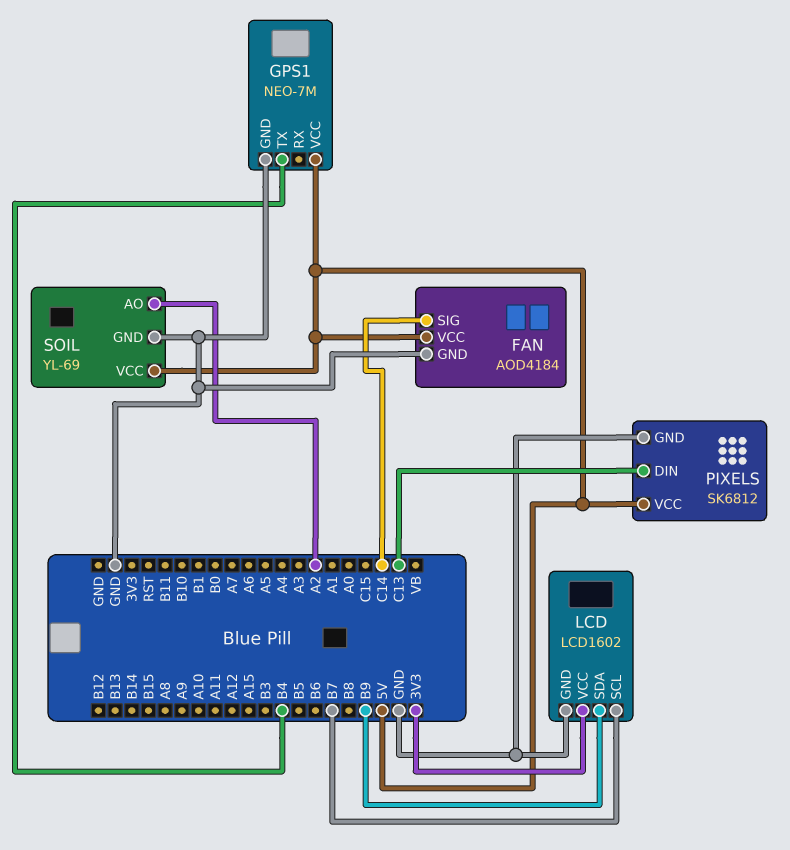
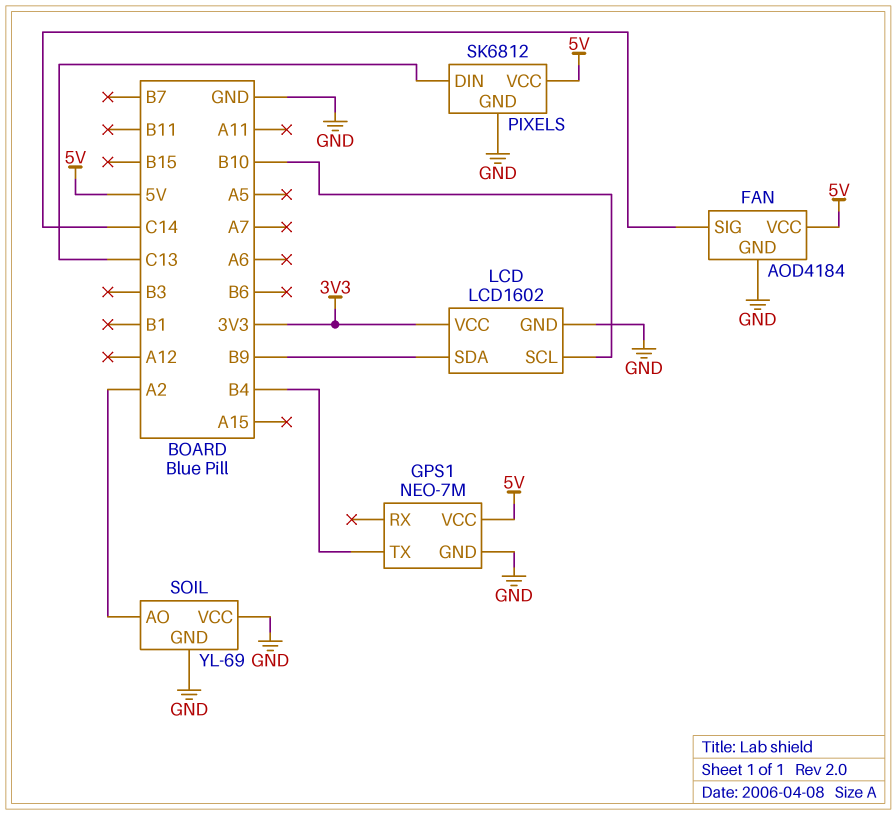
LCD pin SCL: B7 -> B10
SOIL pin VCC: 5V -> GND

